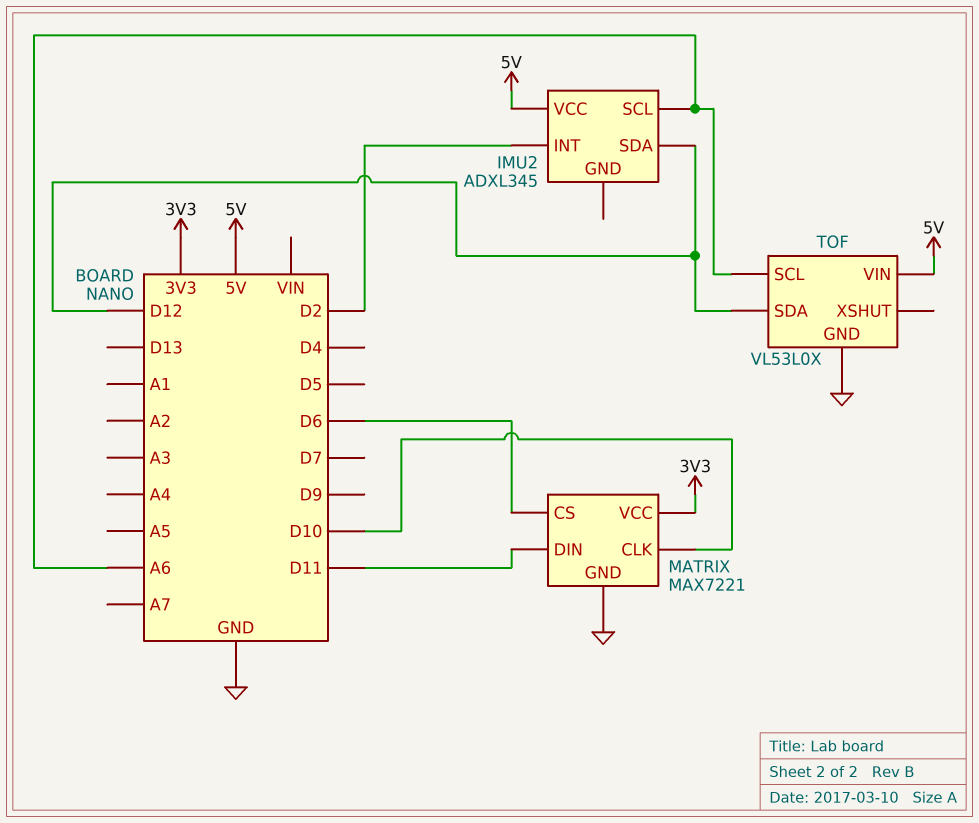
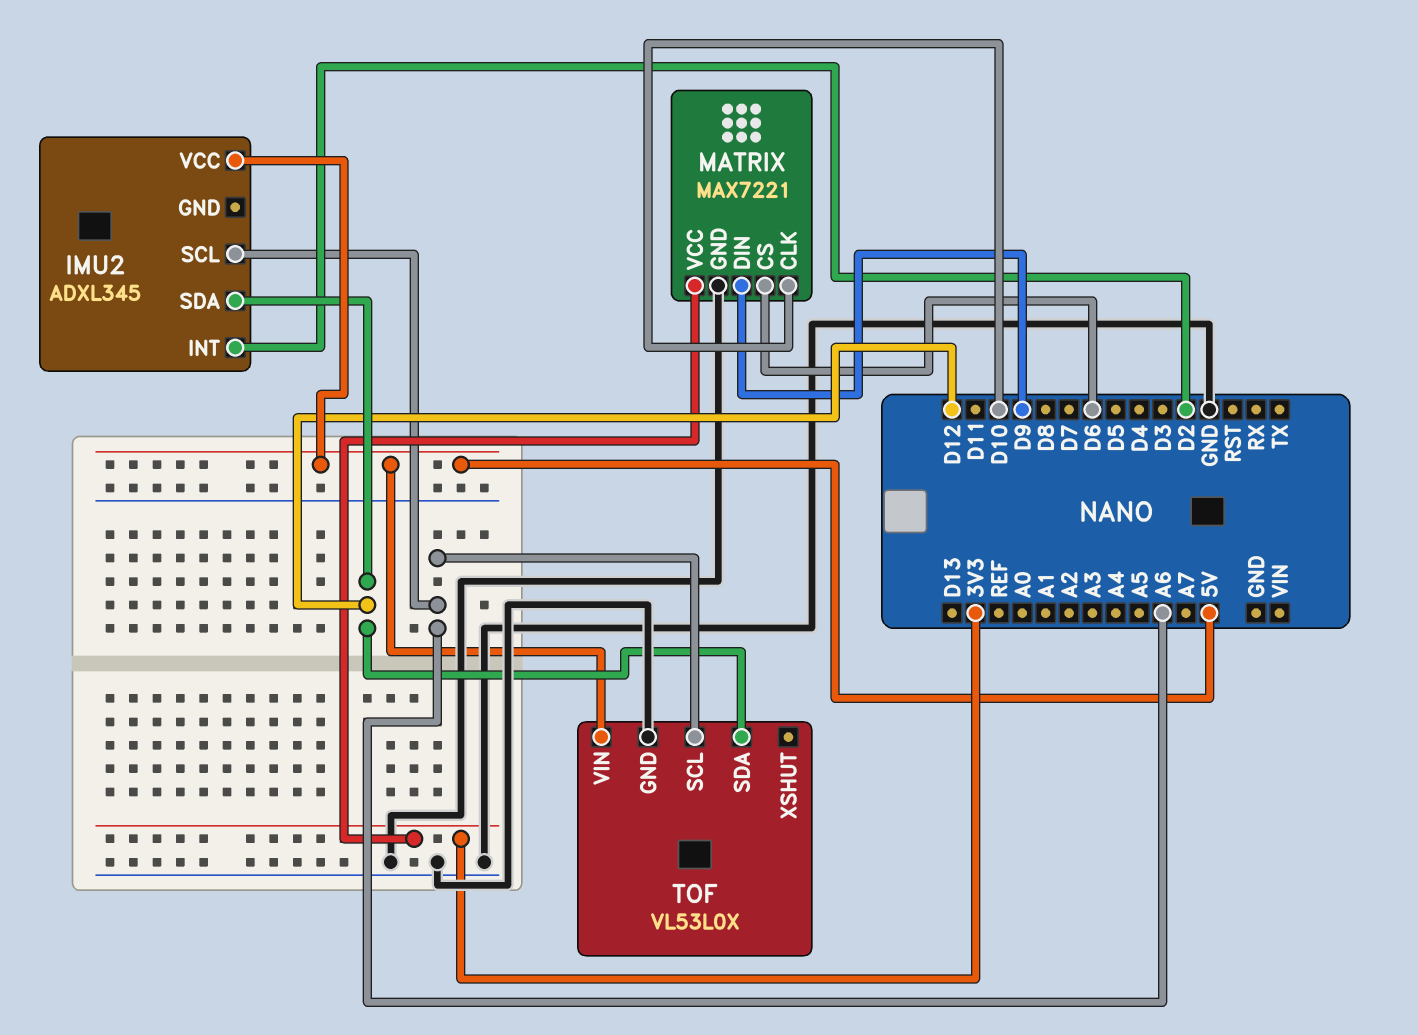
MATRIX pin DIN: D11 -> D9

